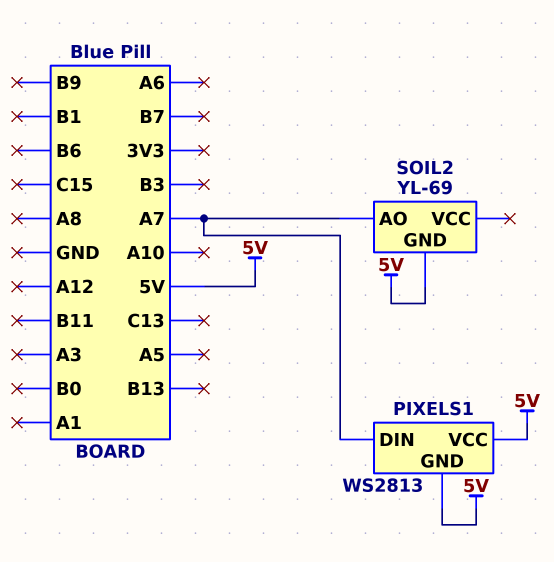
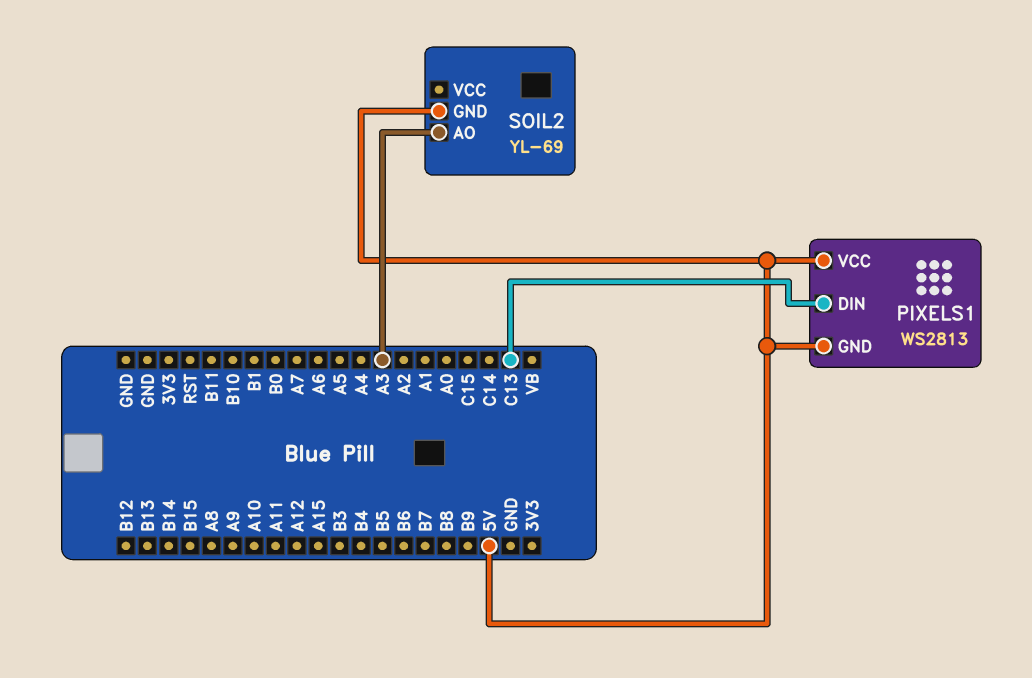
PIXELS1 pin DIN: A7 -> C13
SOIL2 pin AO: A7 -> A3

